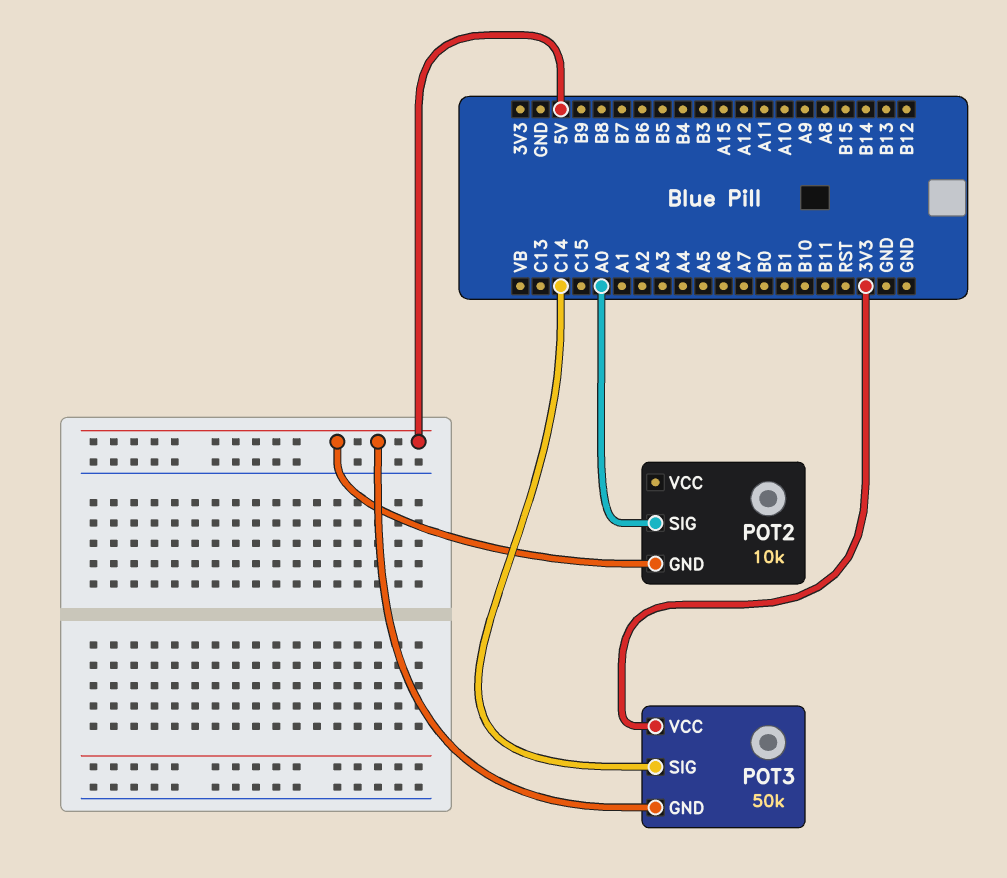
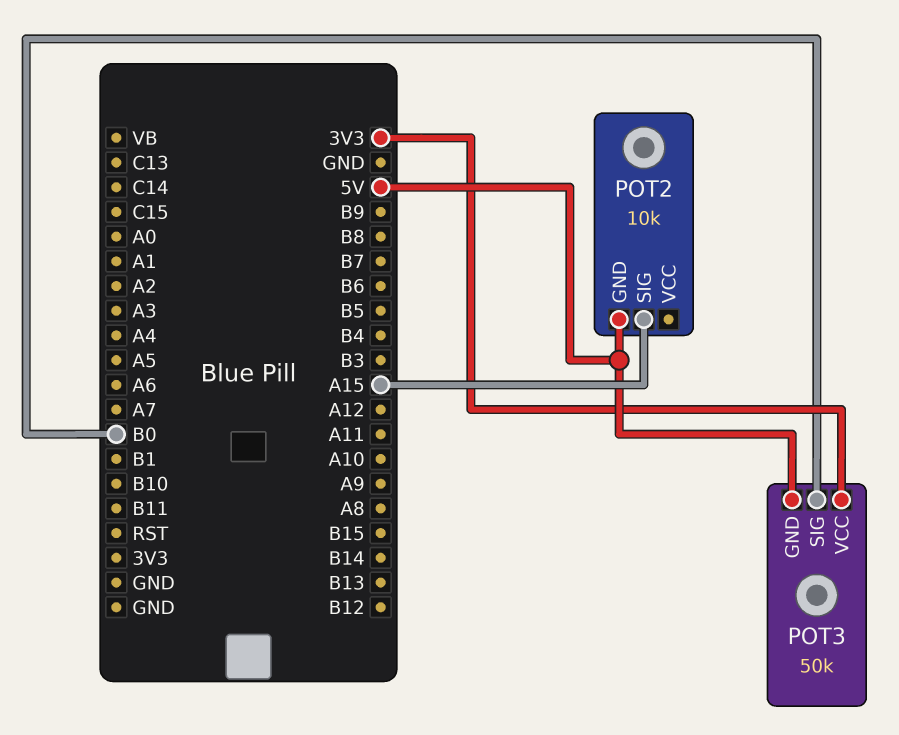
POT2 pin SIG: A0 -> A15
POT3 pin SIG: C14 -> B0

